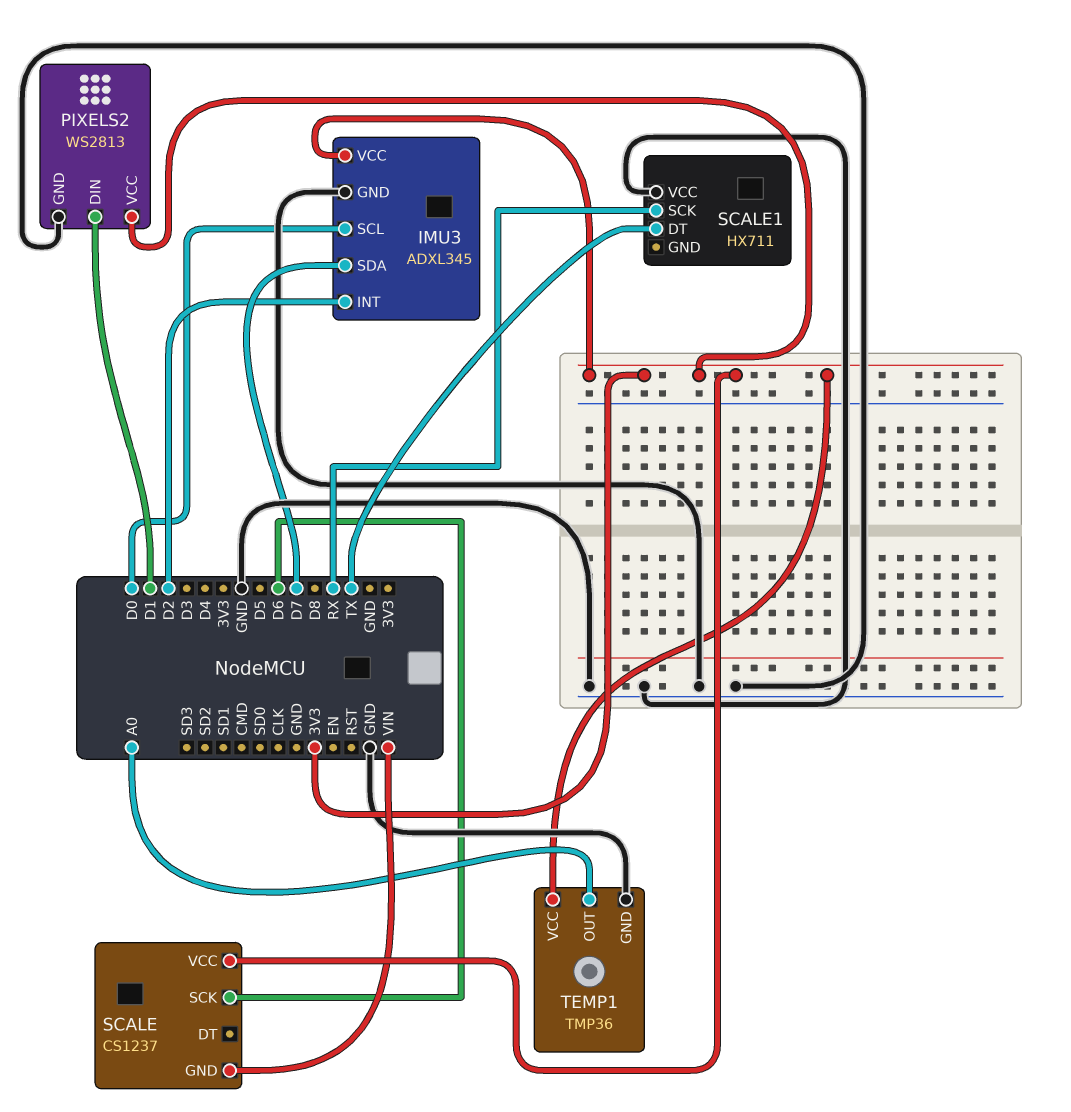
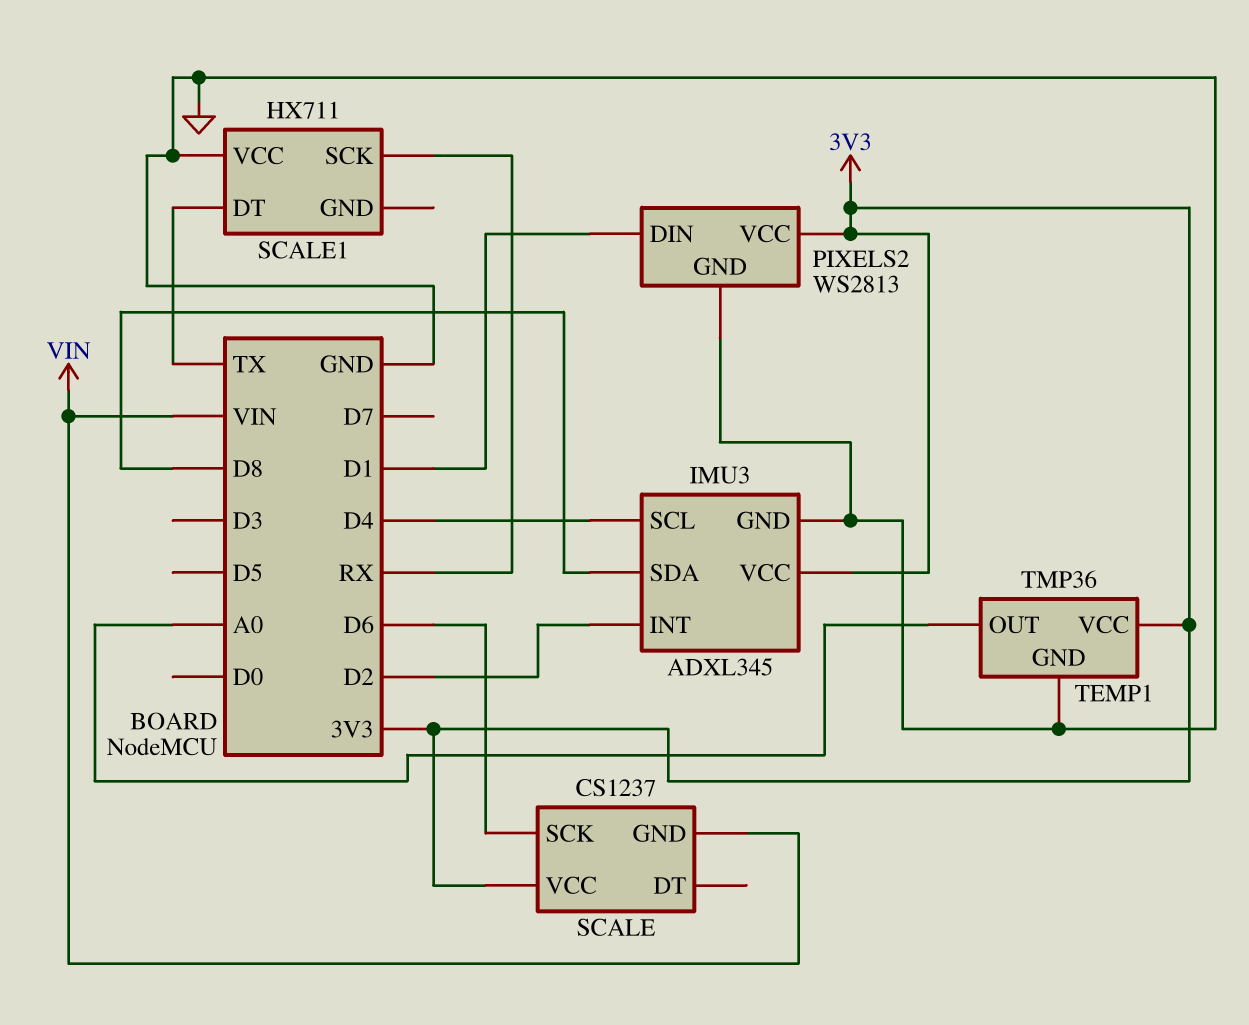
IMU3 pin SCL: D0 -> D4
IMU3 pin SDA: D7 -> D8

